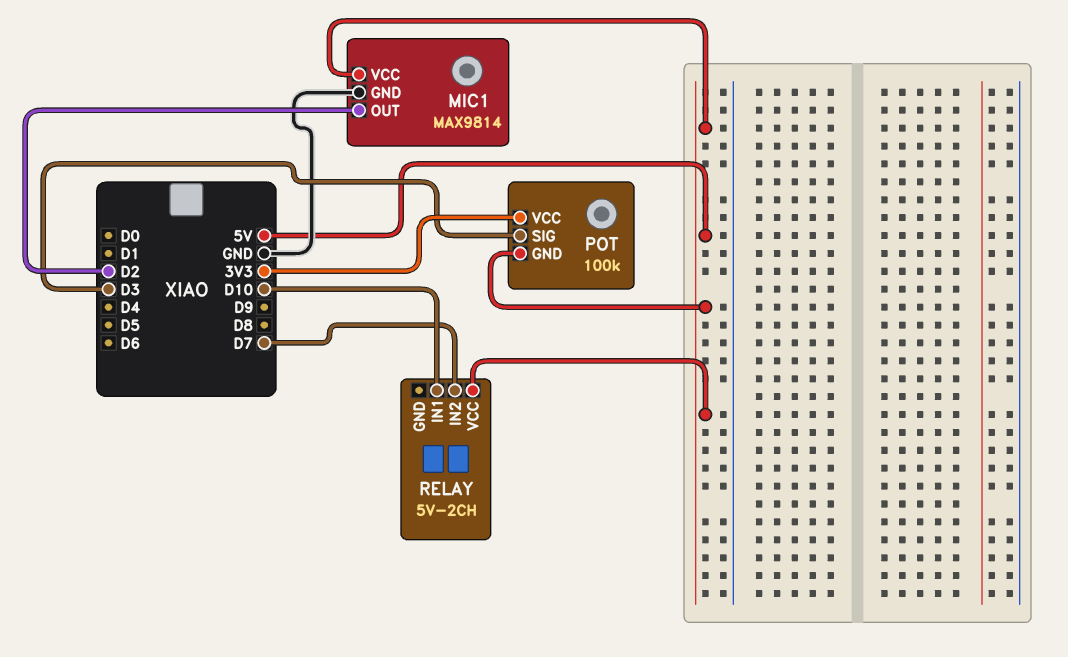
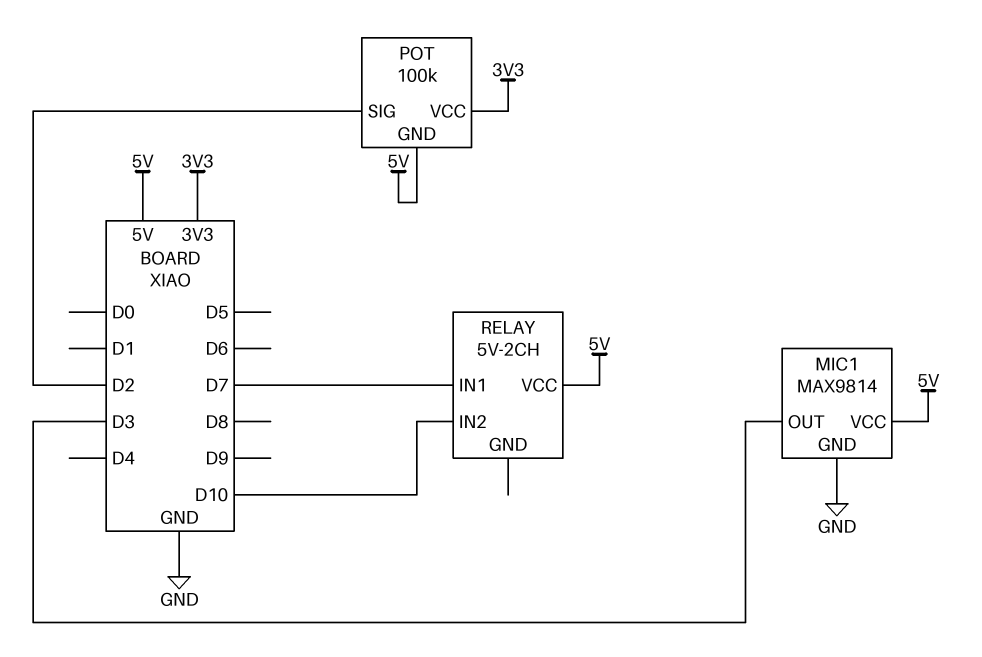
MIC1 pin OUT: D2 -> D3
POT pin SIG: D3 -> D2
RELAY pin IN1: D10 -> D7
RELAY pin IN2: D7 -> D10

